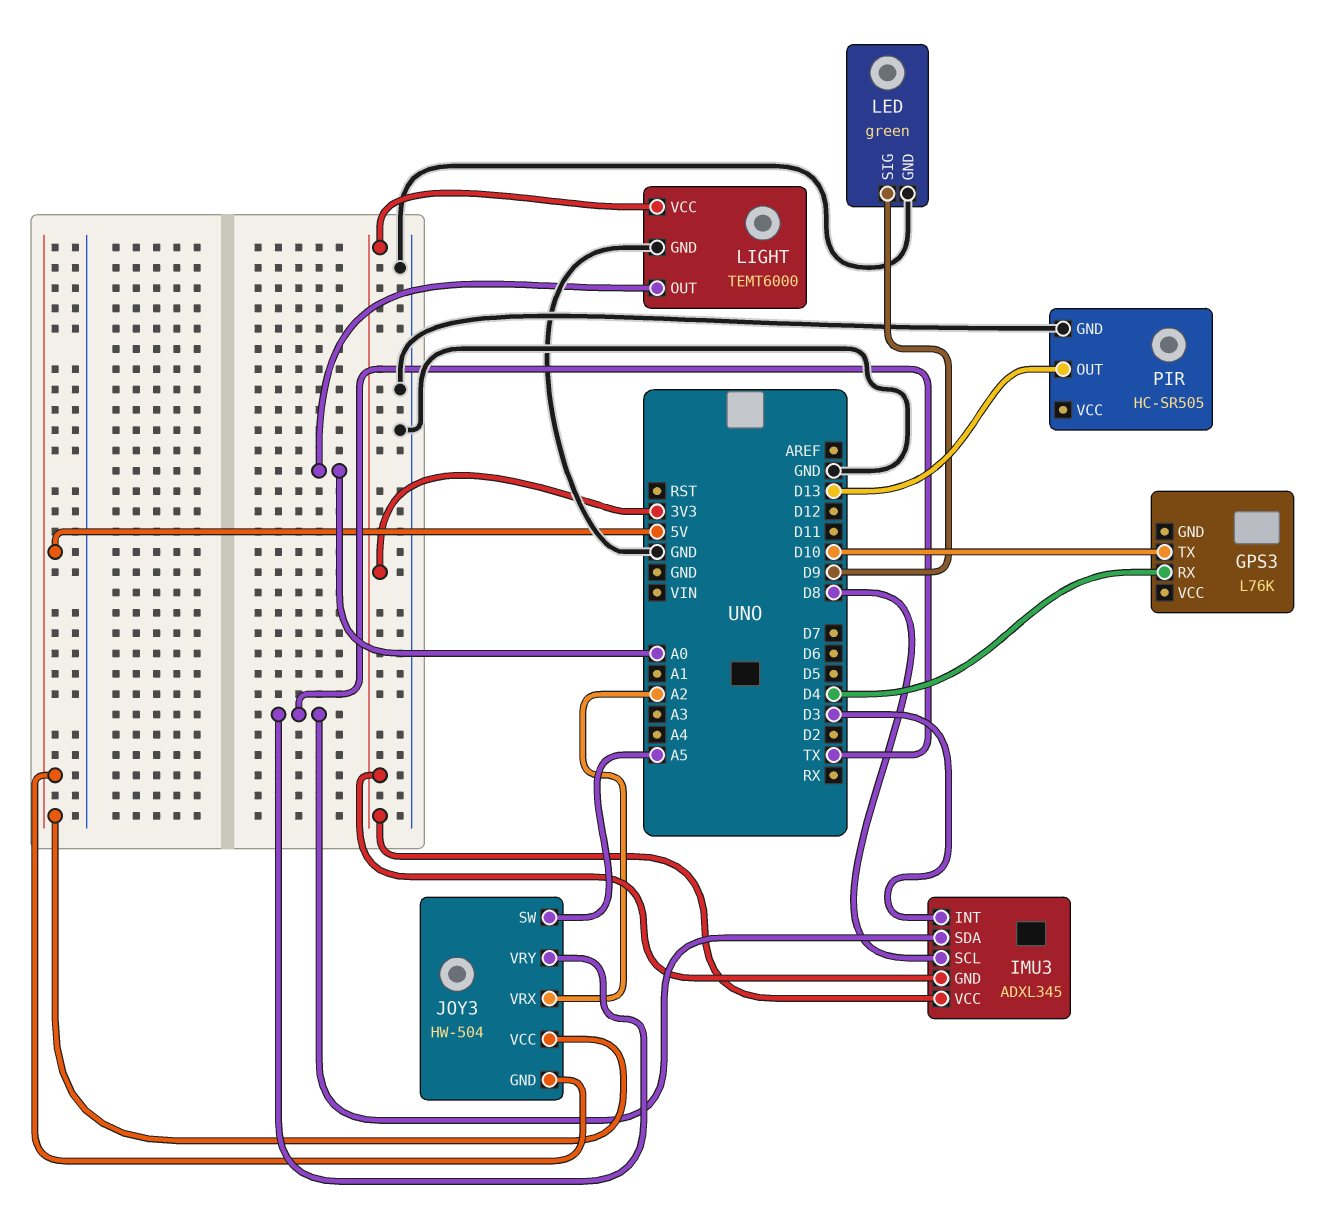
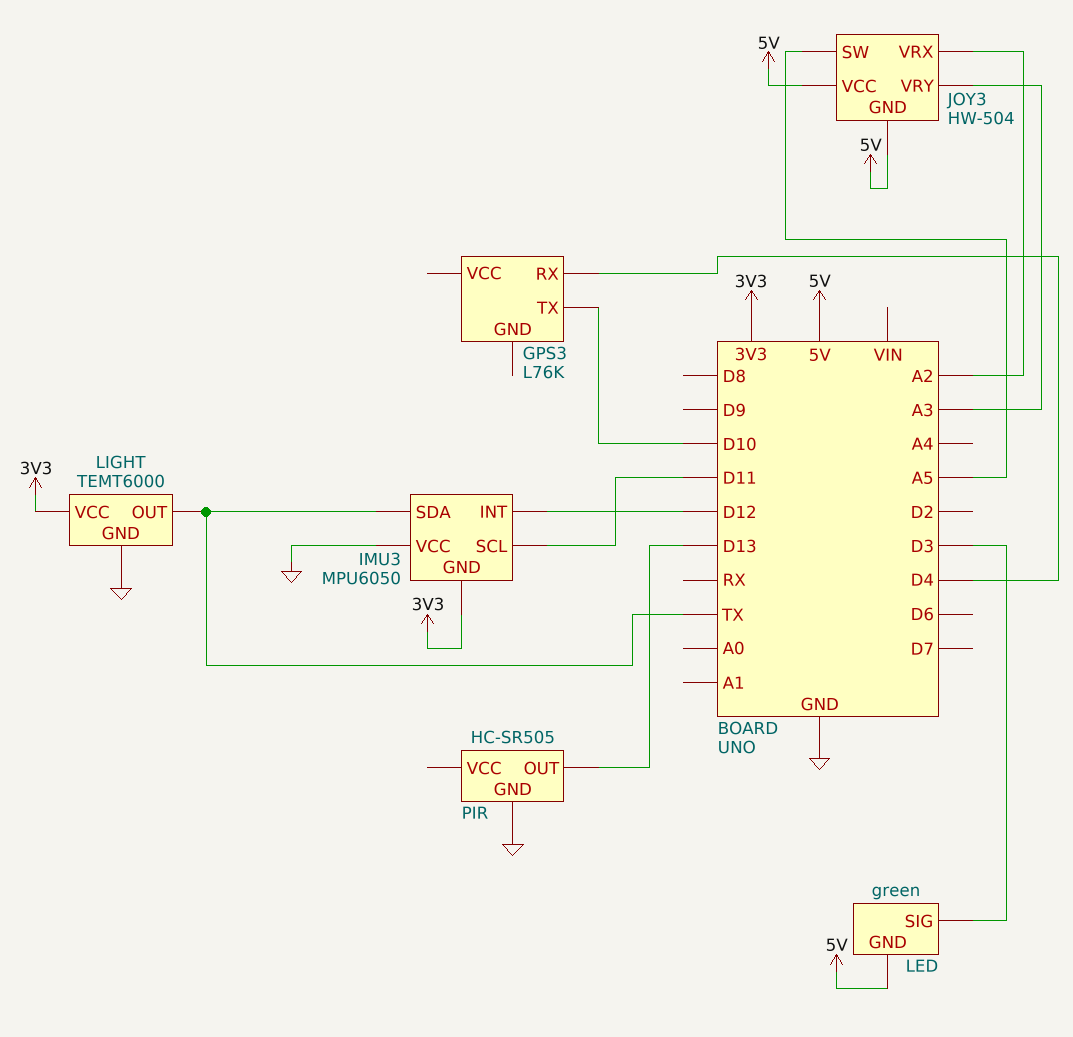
IMU3: ADXL345 -> MPU6050
IMU3 pin INT: D3 -> D12
IMU3 pin SCL: D8 -> D11
IMU3 pin VCC: 3V3 -> GND
JOY3 pin VRY: TX -> A3
LED pin GND: GND -> 5V
LED pin SIG: D9 -> D3
LIGHT pin OUT: A0 -> TX

